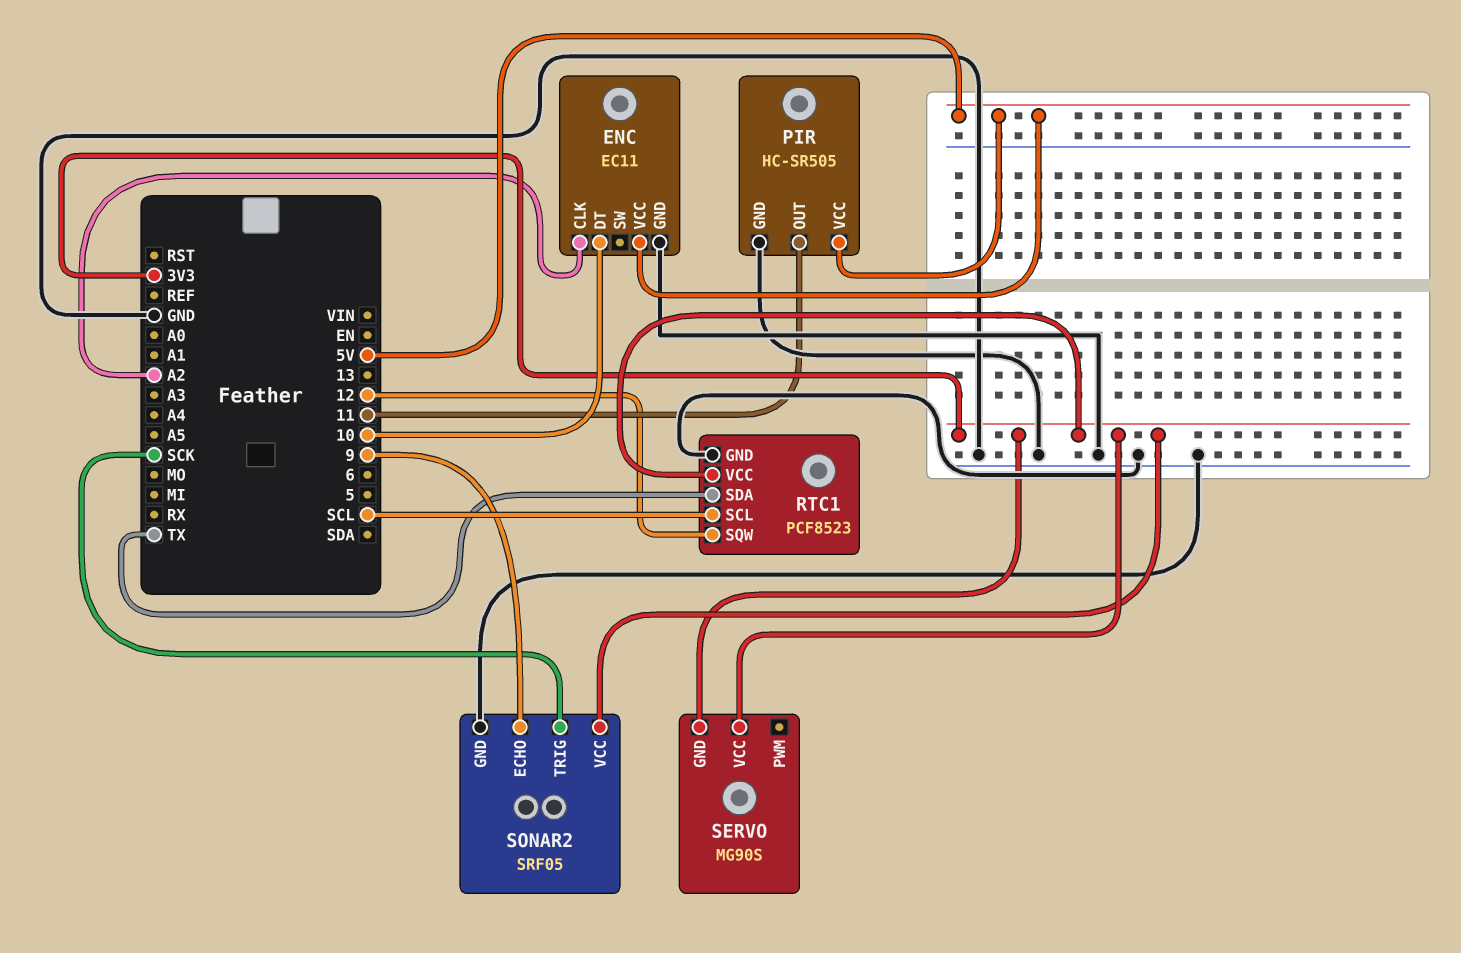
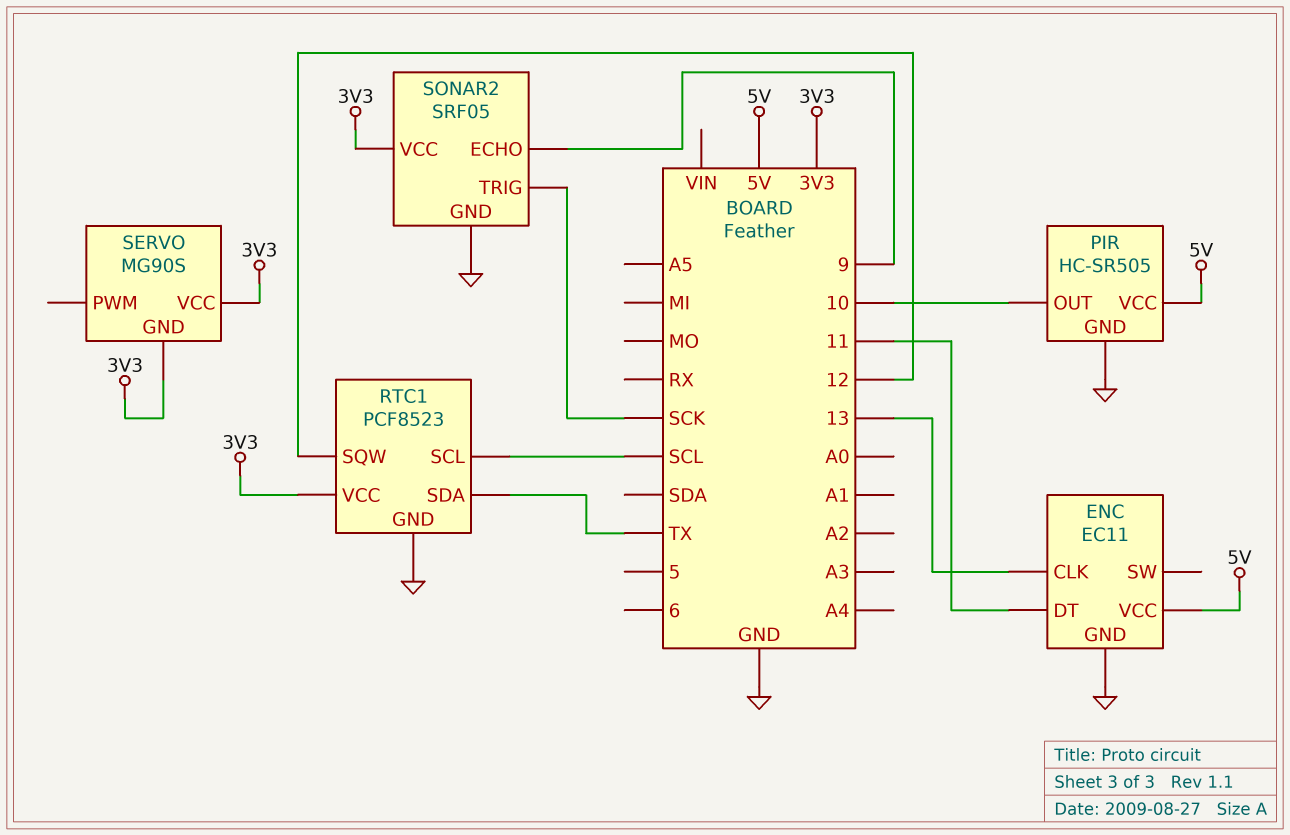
ENC pin CLK: A2 -> 13
ENC pin DT: 10 -> 11
PIR pin OUT: 11 -> 10

